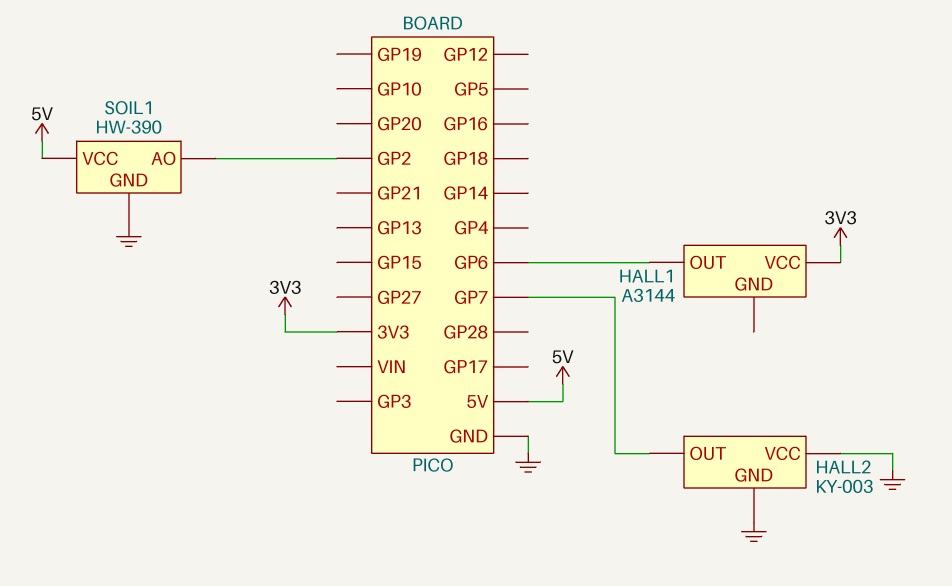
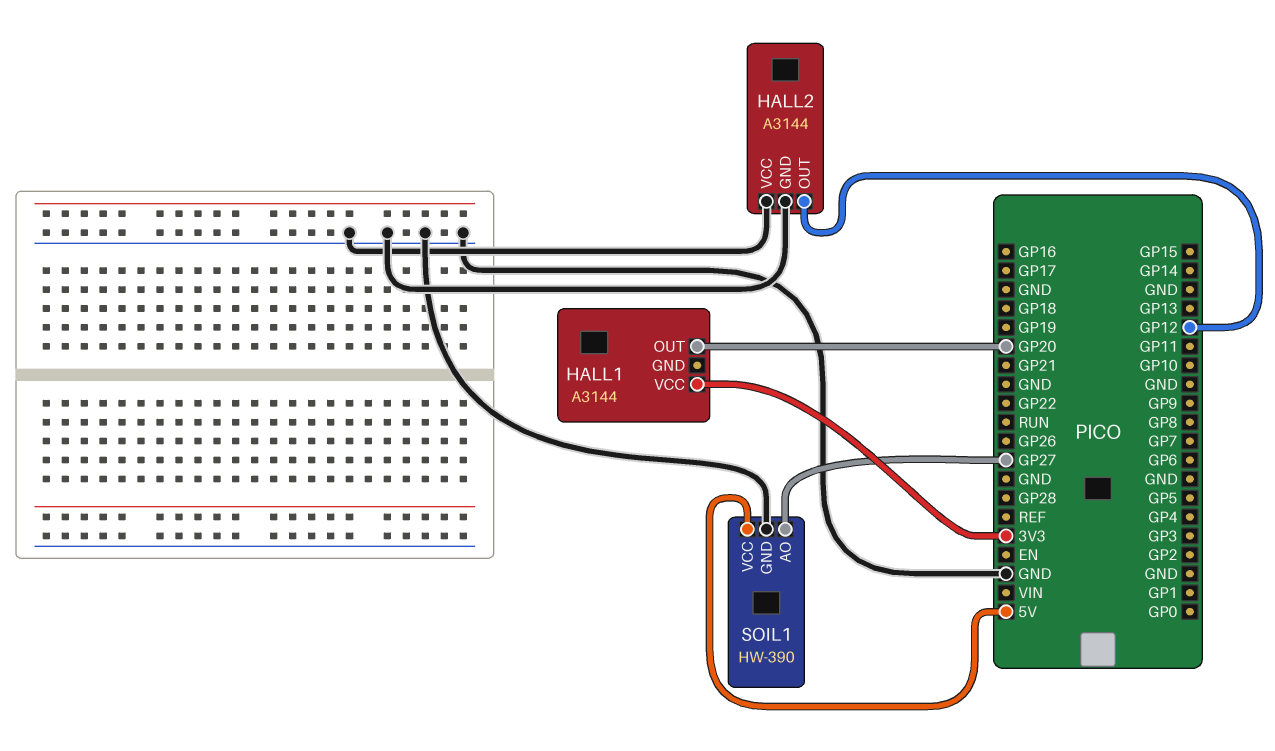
HALL1 pin OUT: GP6 -> GP20
HALL2: KY-003 -> A3144
HALL2 pin OUT: GP7 -> GP12
SOIL1 pin AO: GP2 -> GP27

